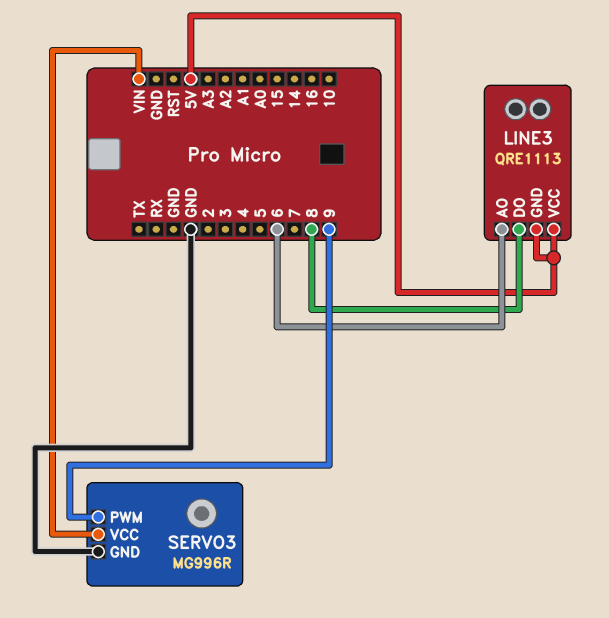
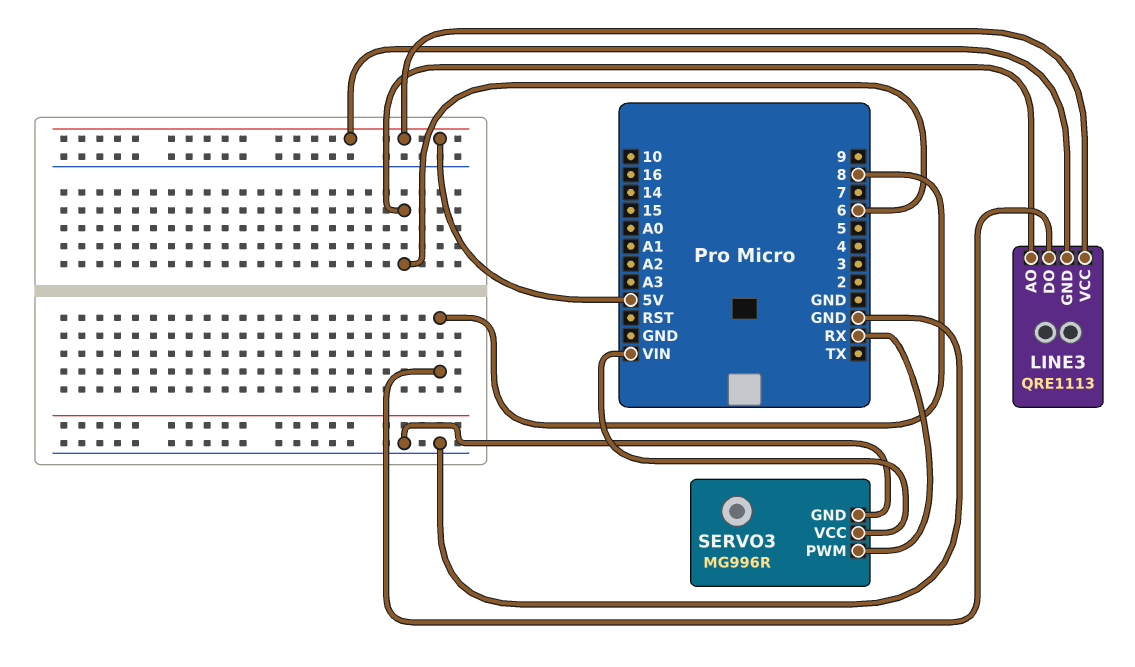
SERVO3 pin PWM: 9 -> RX

